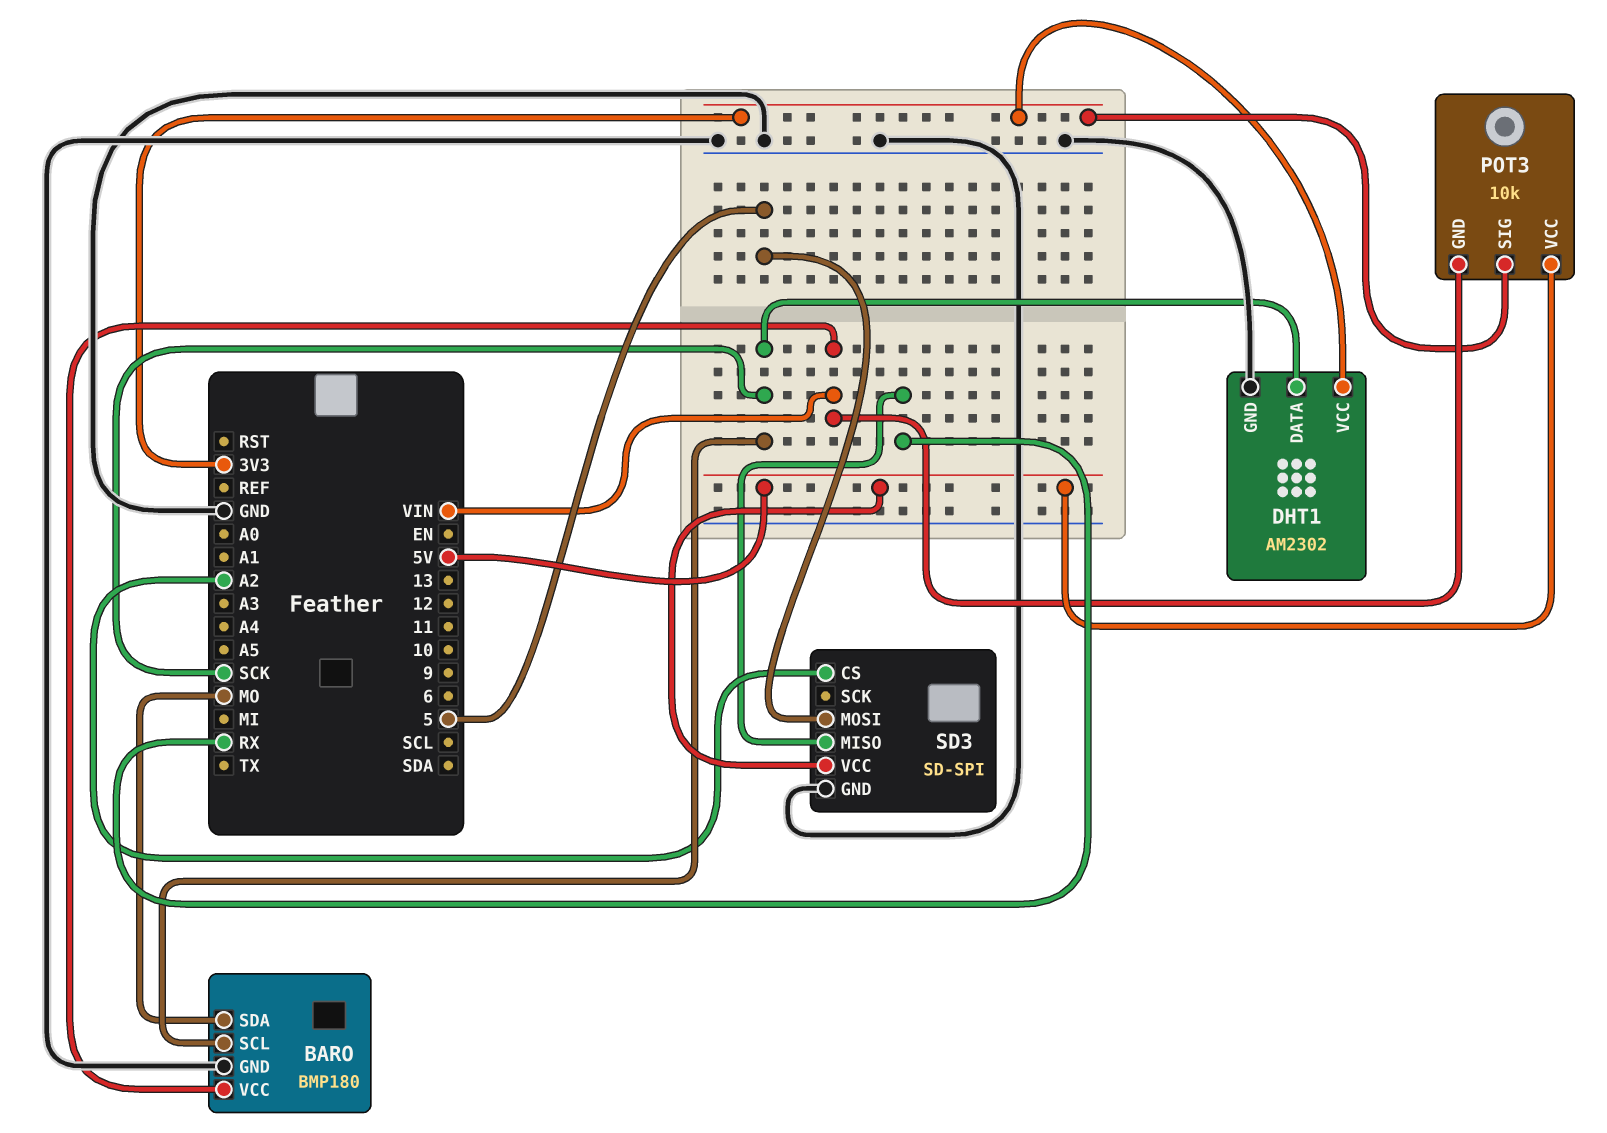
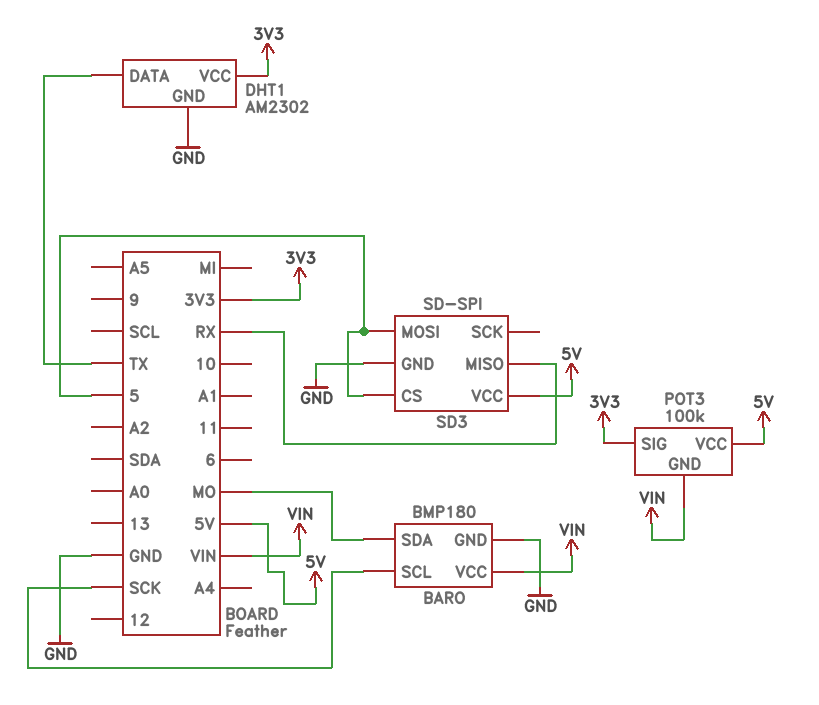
DHT1 pin DATA: SCK -> TX
POT3: 10k -> 100k
SD3 pin CS: A2 -> 5

